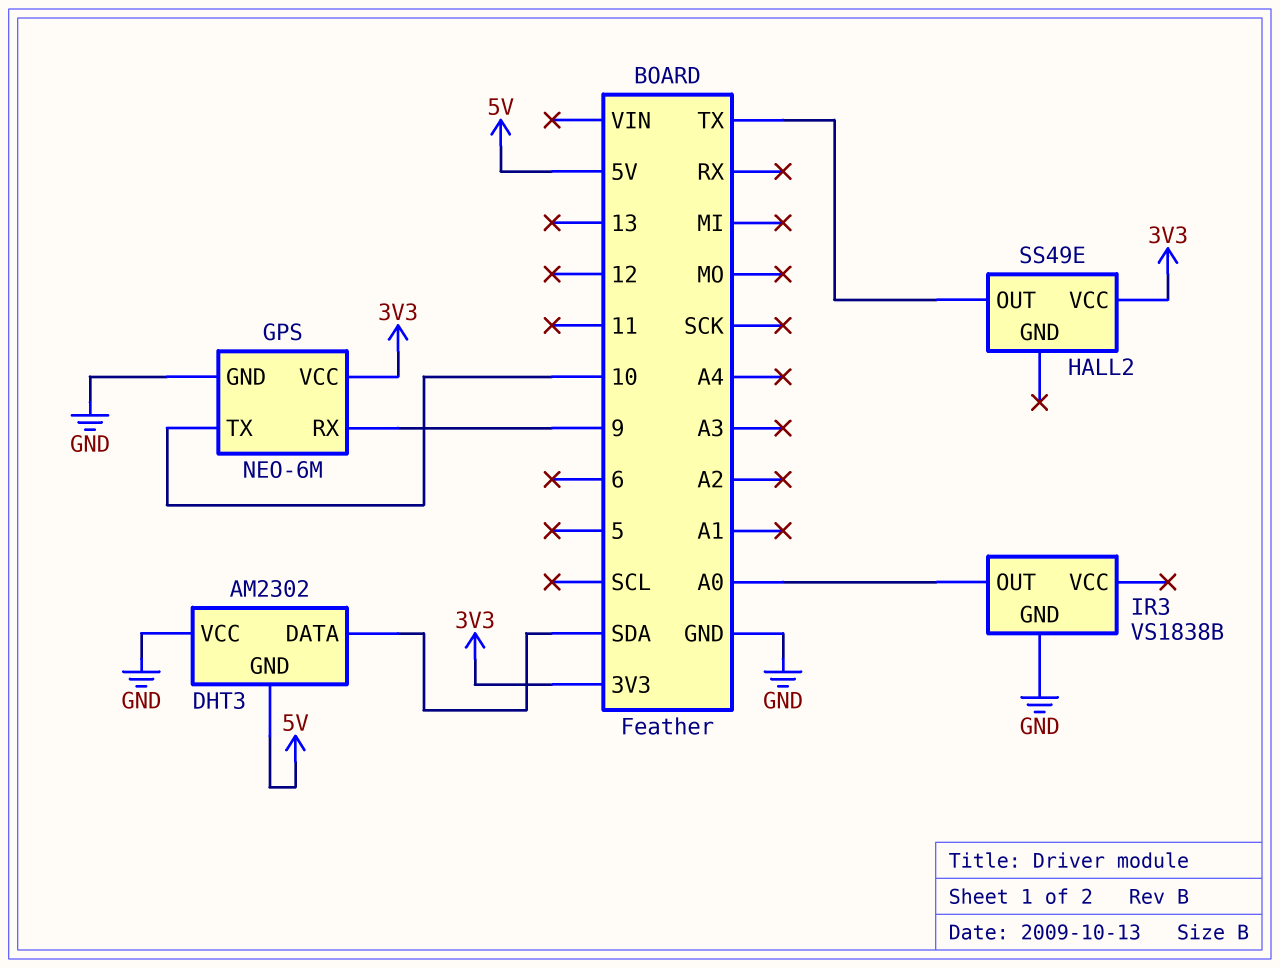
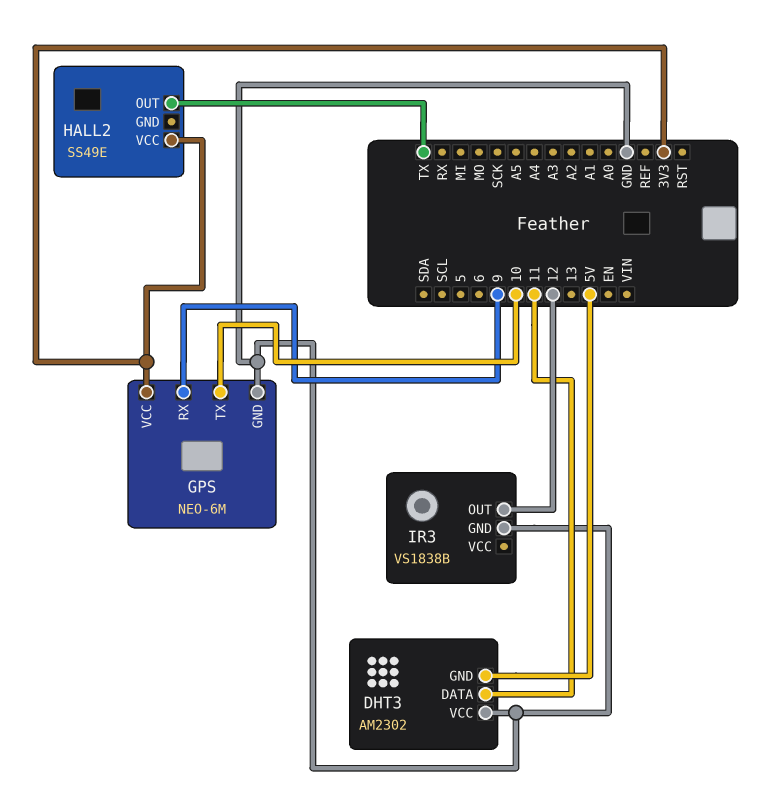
DHT3 pin DATA: SDA -> 11
IR3 pin OUT: A0 -> 12

